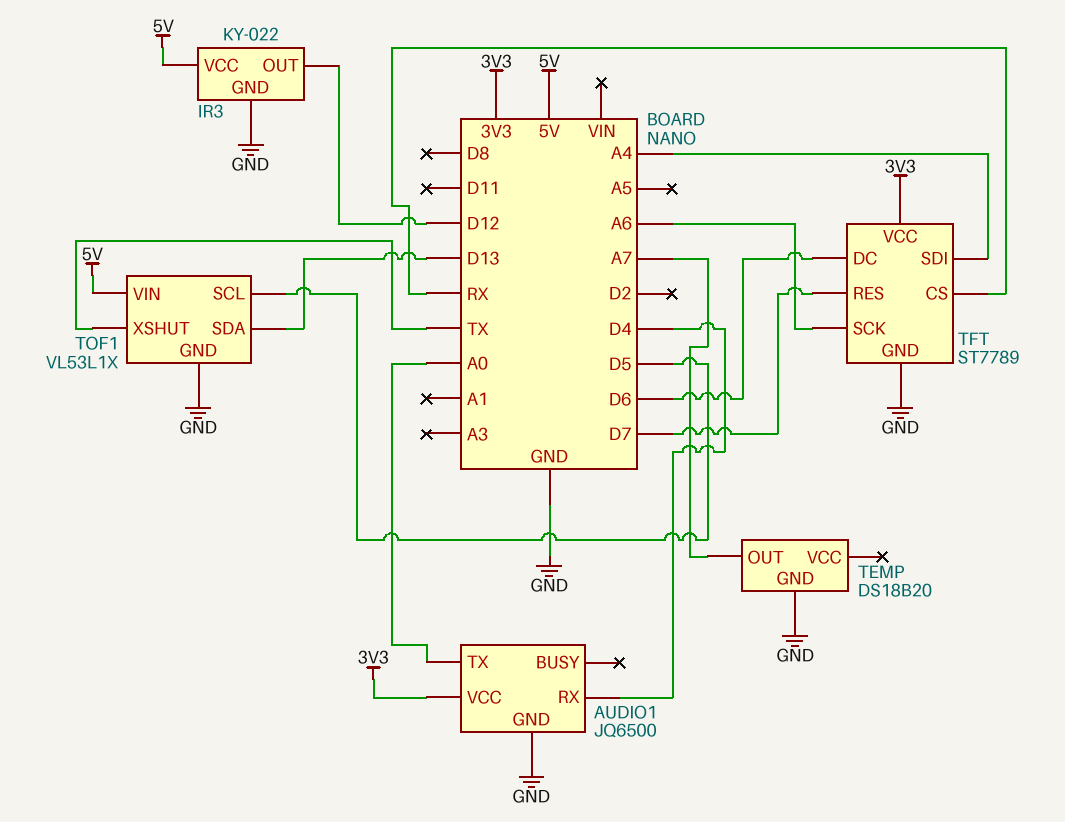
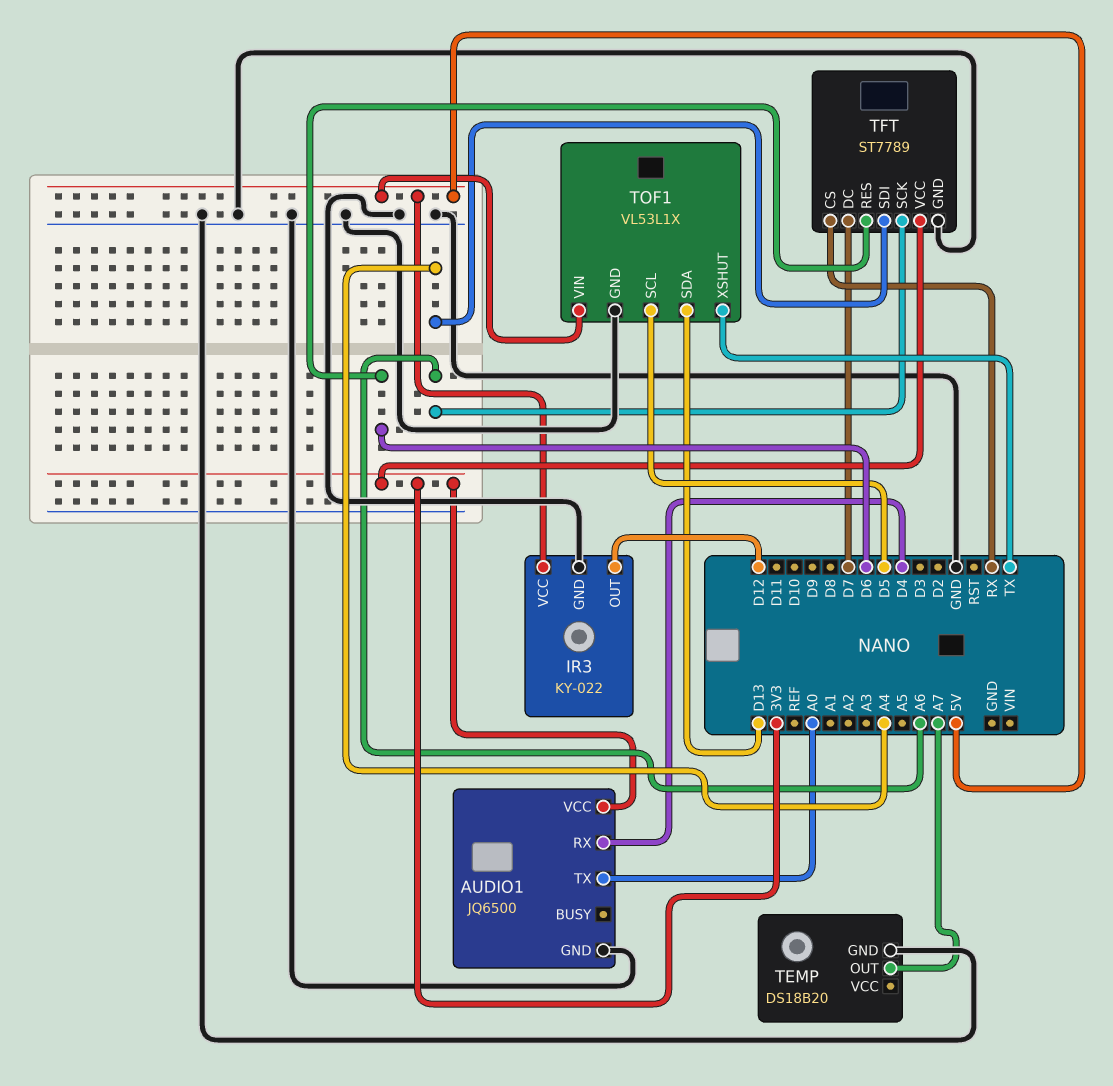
TFT pin DC: D6 -> D7
TFT pin RES: D7 -> D6

